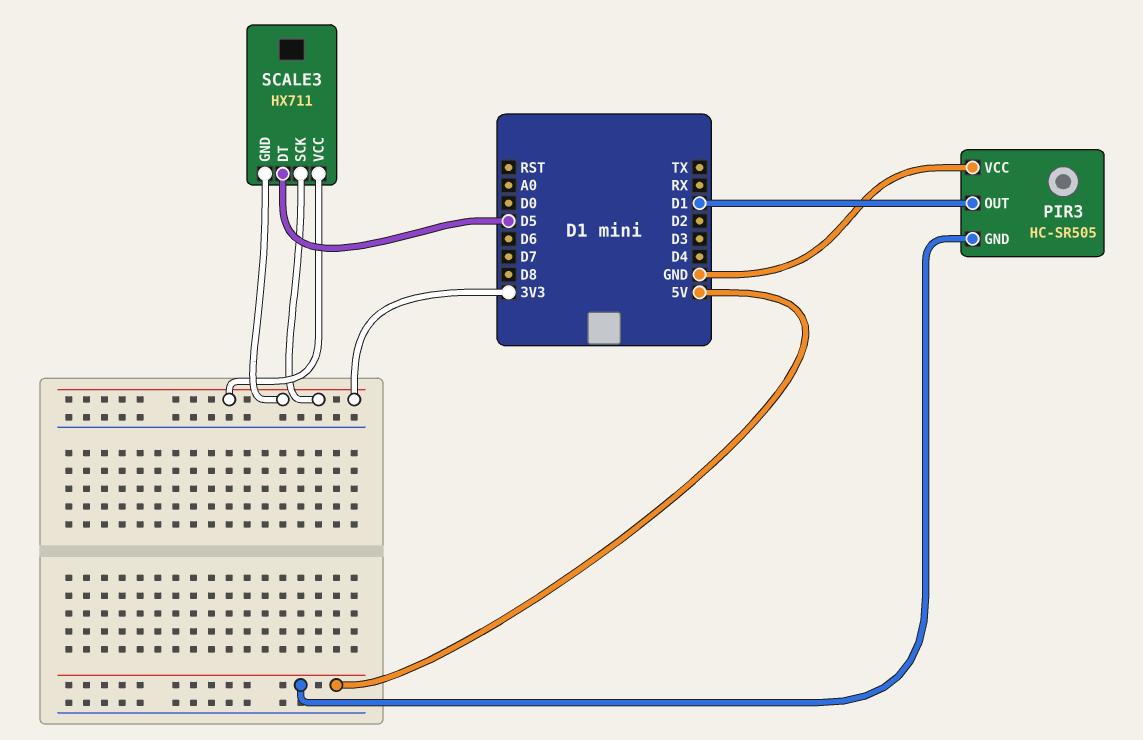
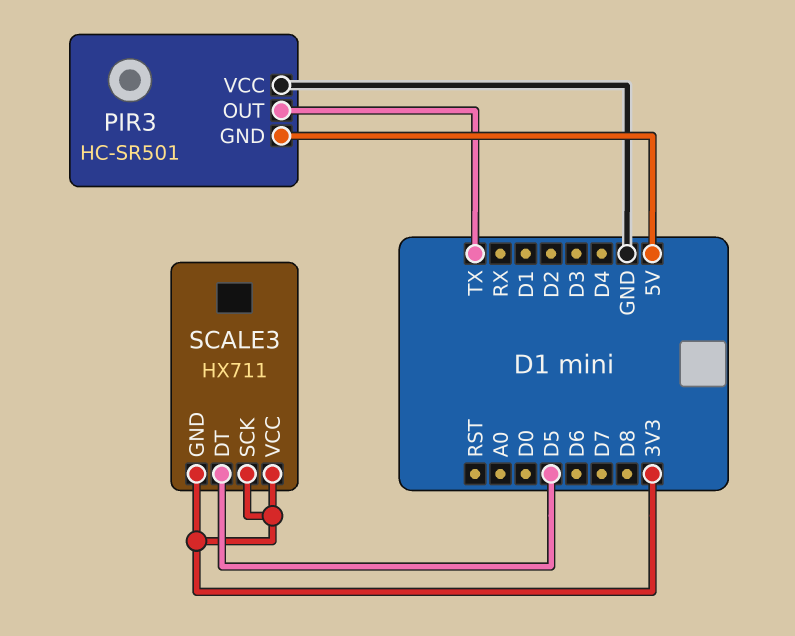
PIR3: HC-SR505 -> HC-SR501
PIR3 pin OUT: D1 -> TX

